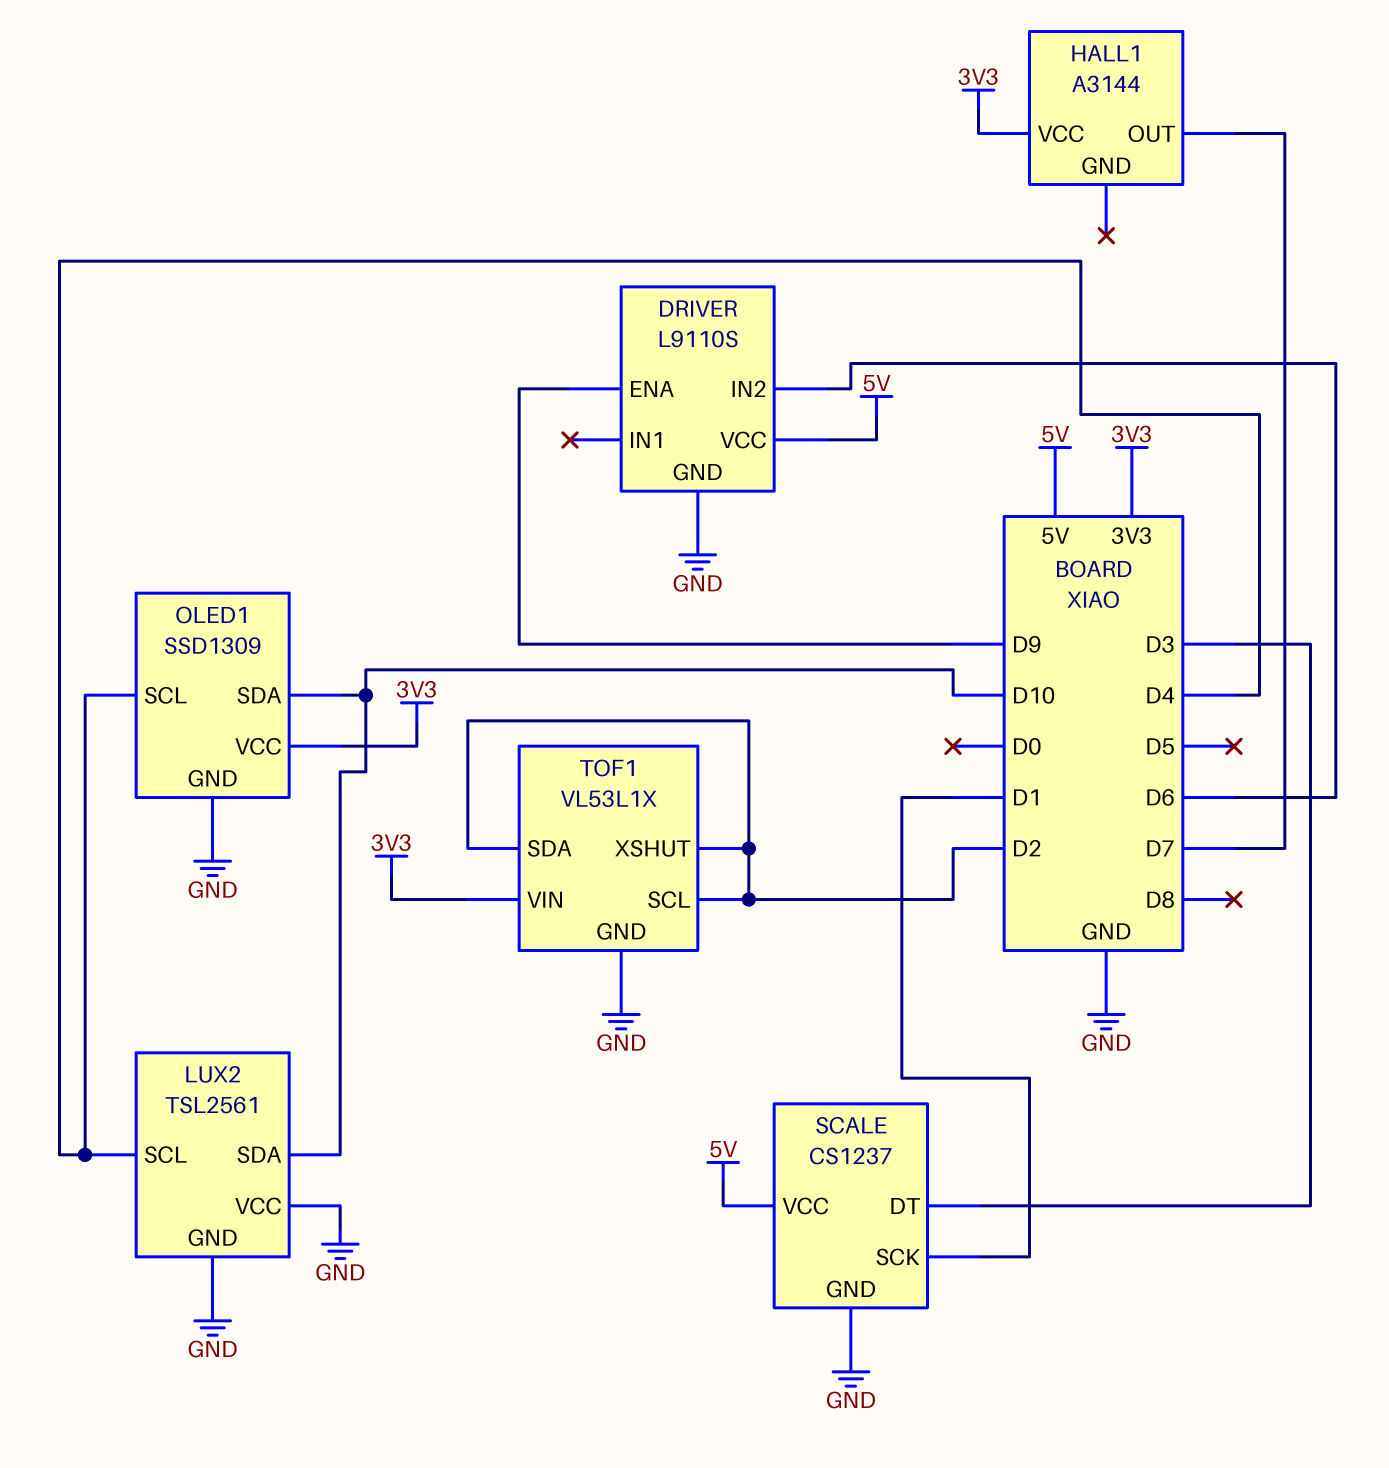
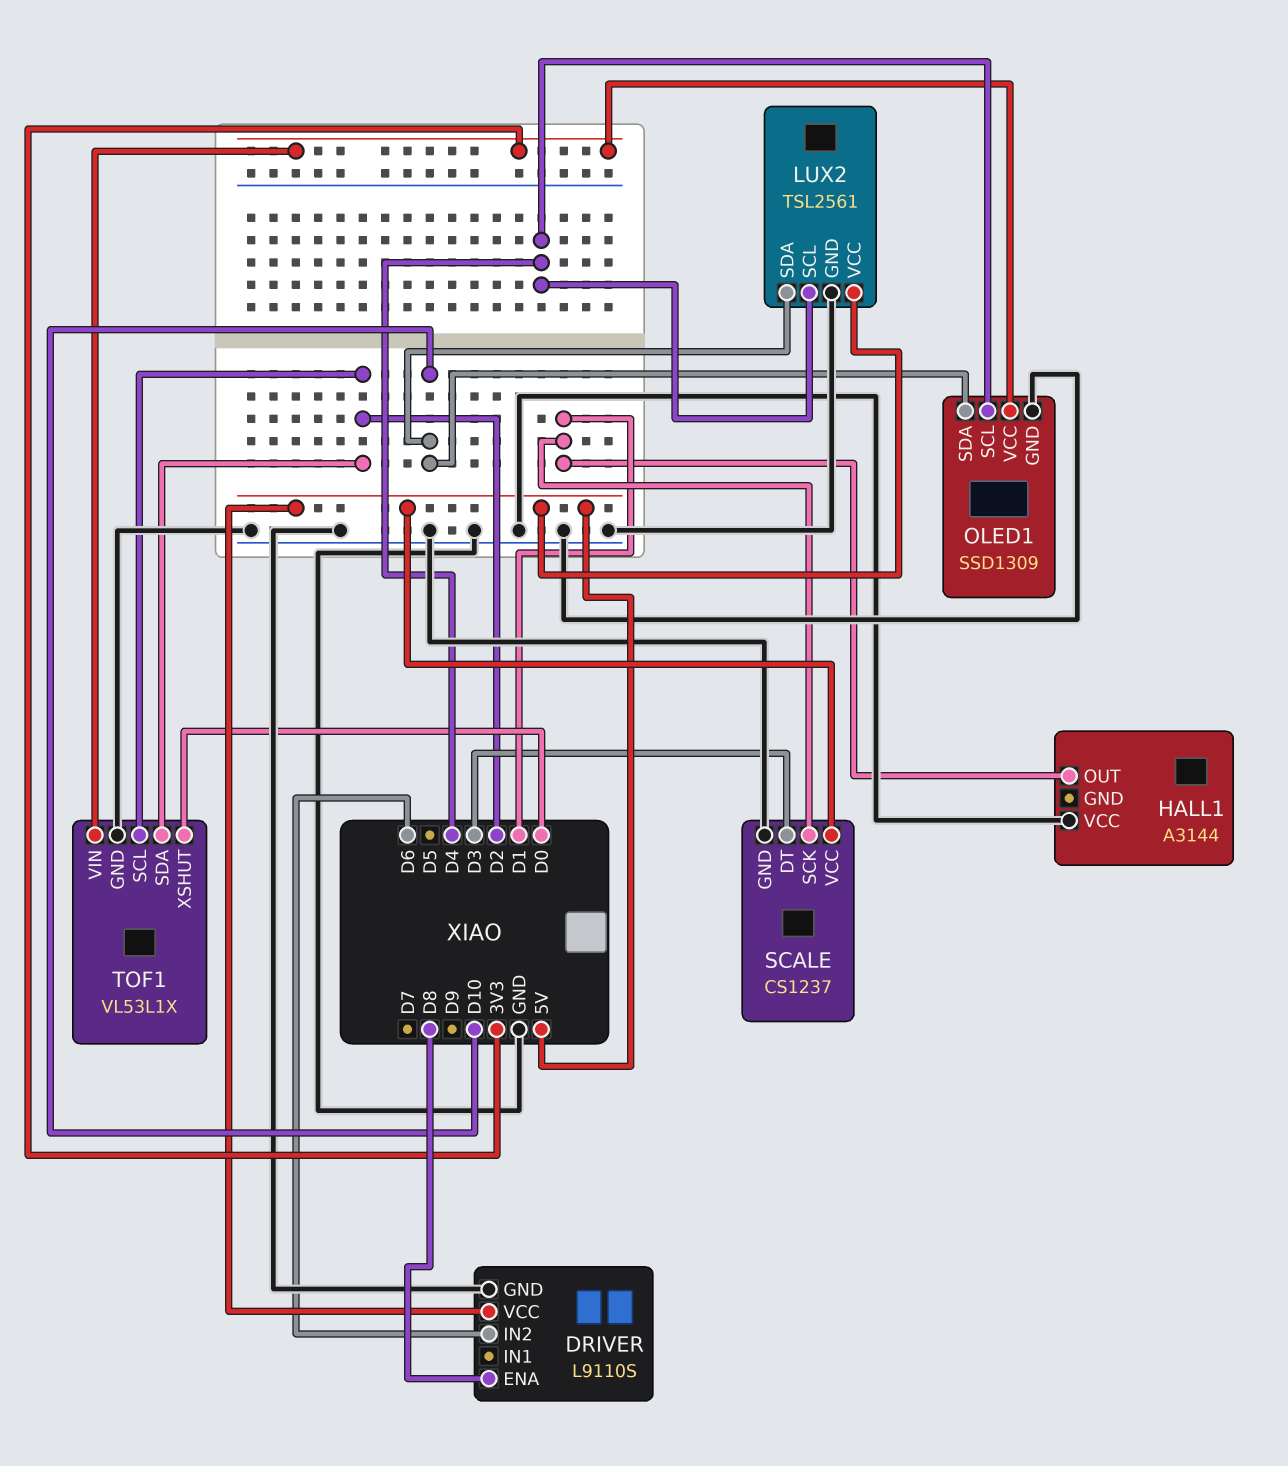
DRIVER pin ENA: D9 -> D8
HALL1 pin OUT: D7 -> D1
HALL1 pin VCC: 3V3 -> GND
LUX2 pin VCC: GND -> 5V
TOF1 pin XSHUT: D2 -> D0

